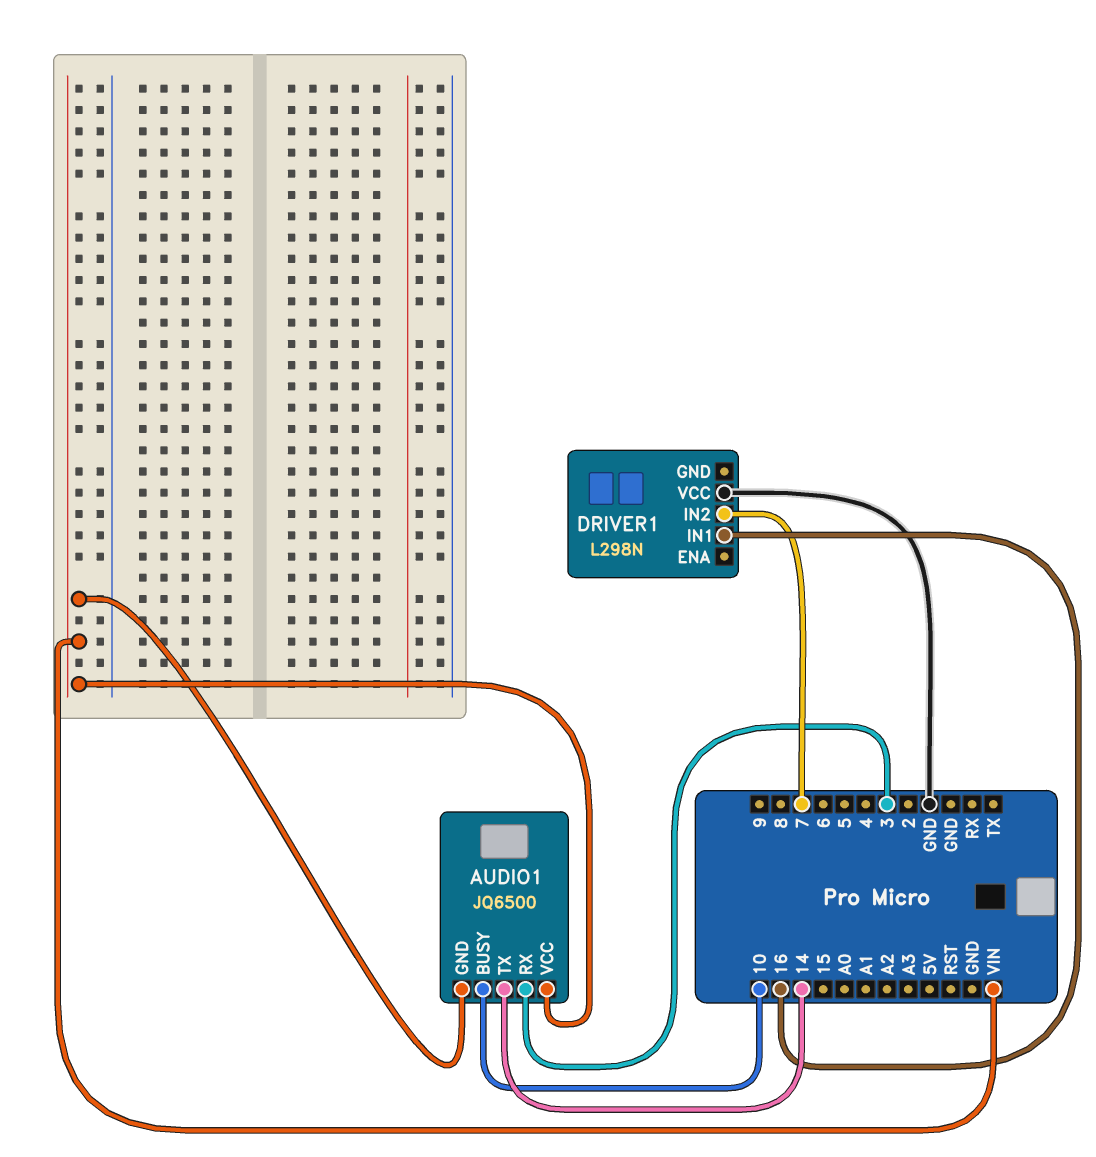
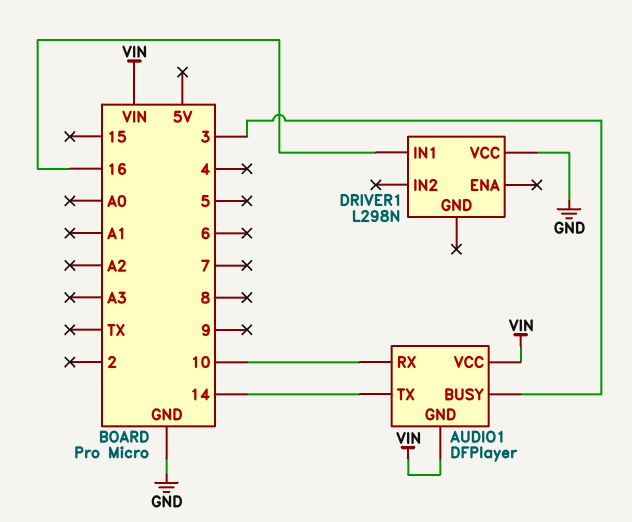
AUDIO1: JQ6500 -> DFPlayer
AUDIO1 pin BUSY: 10 -> 3
AUDIO1 pin RX: 3 -> 10
DRIVER1 pin IN2: 7 -> none

